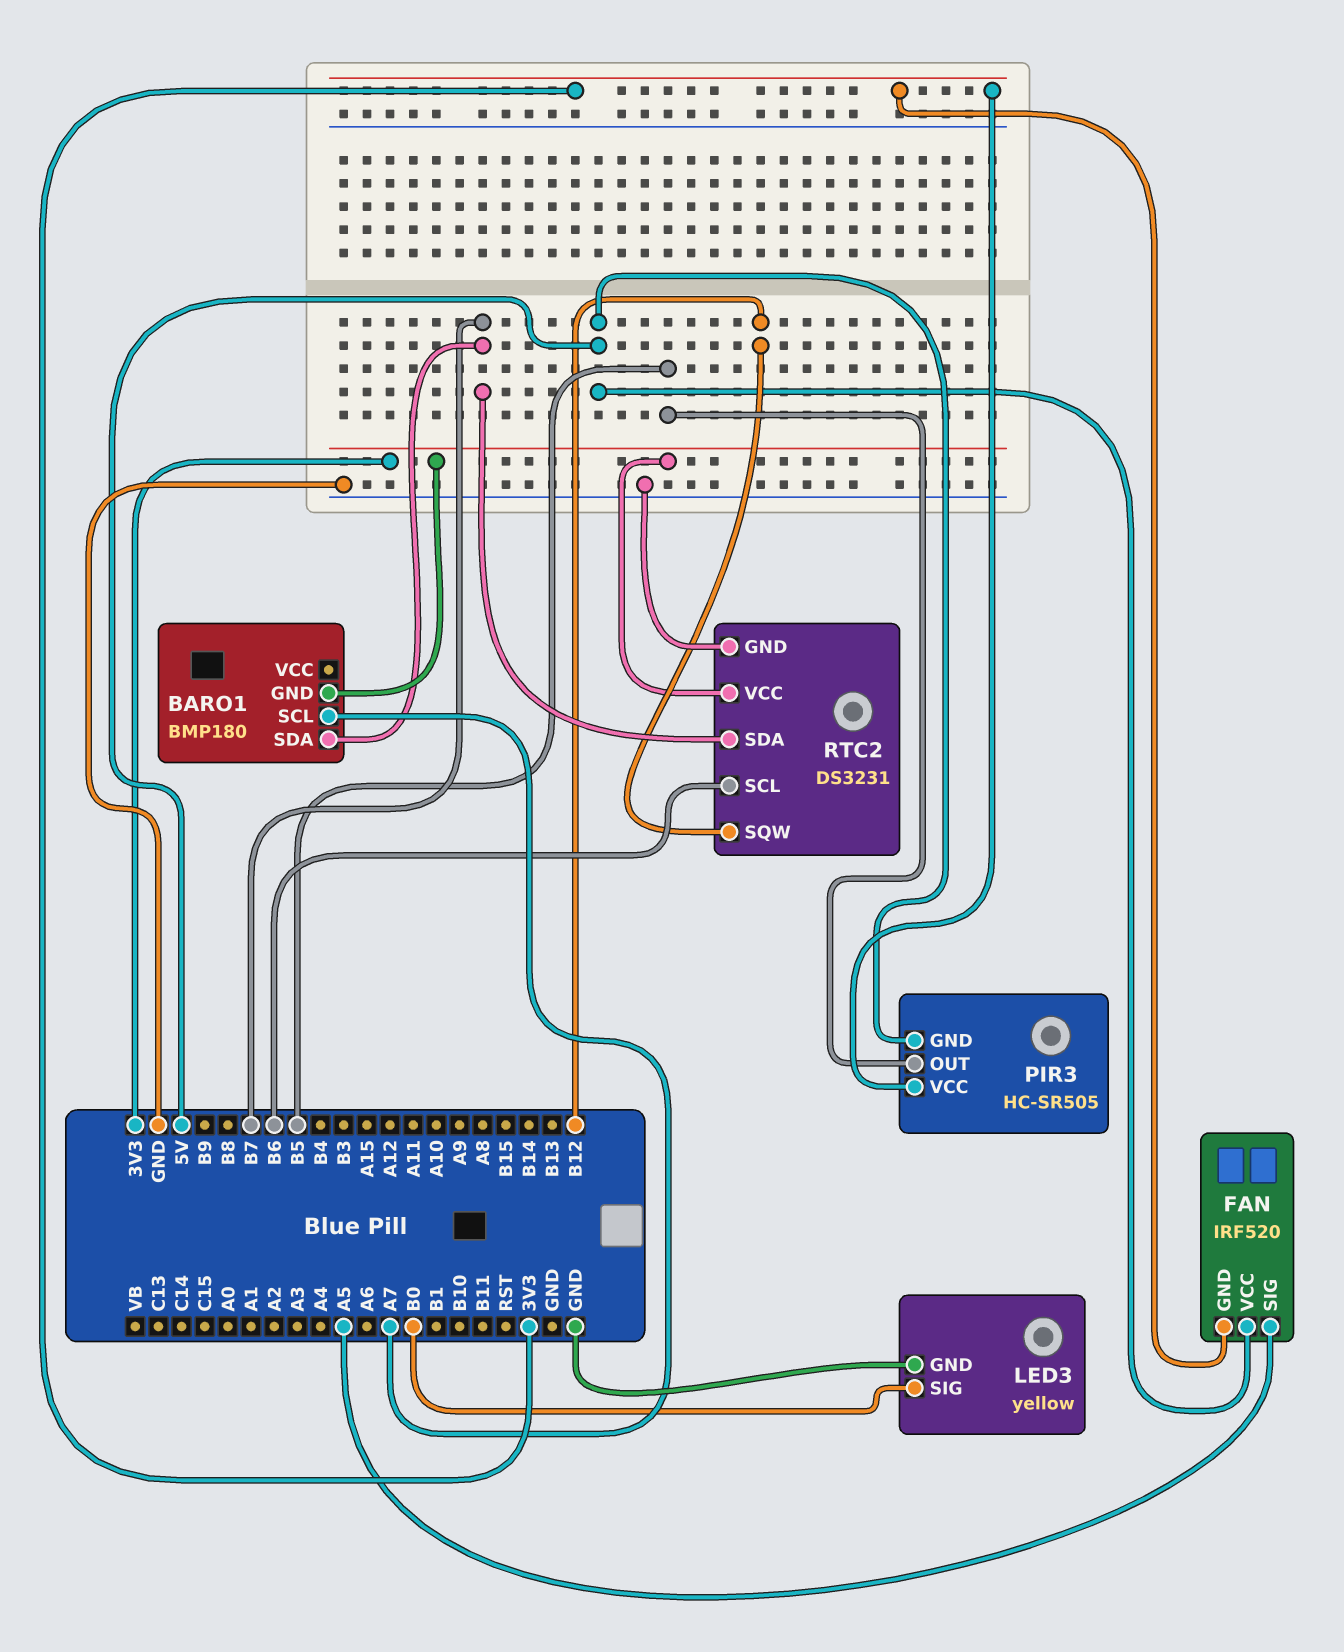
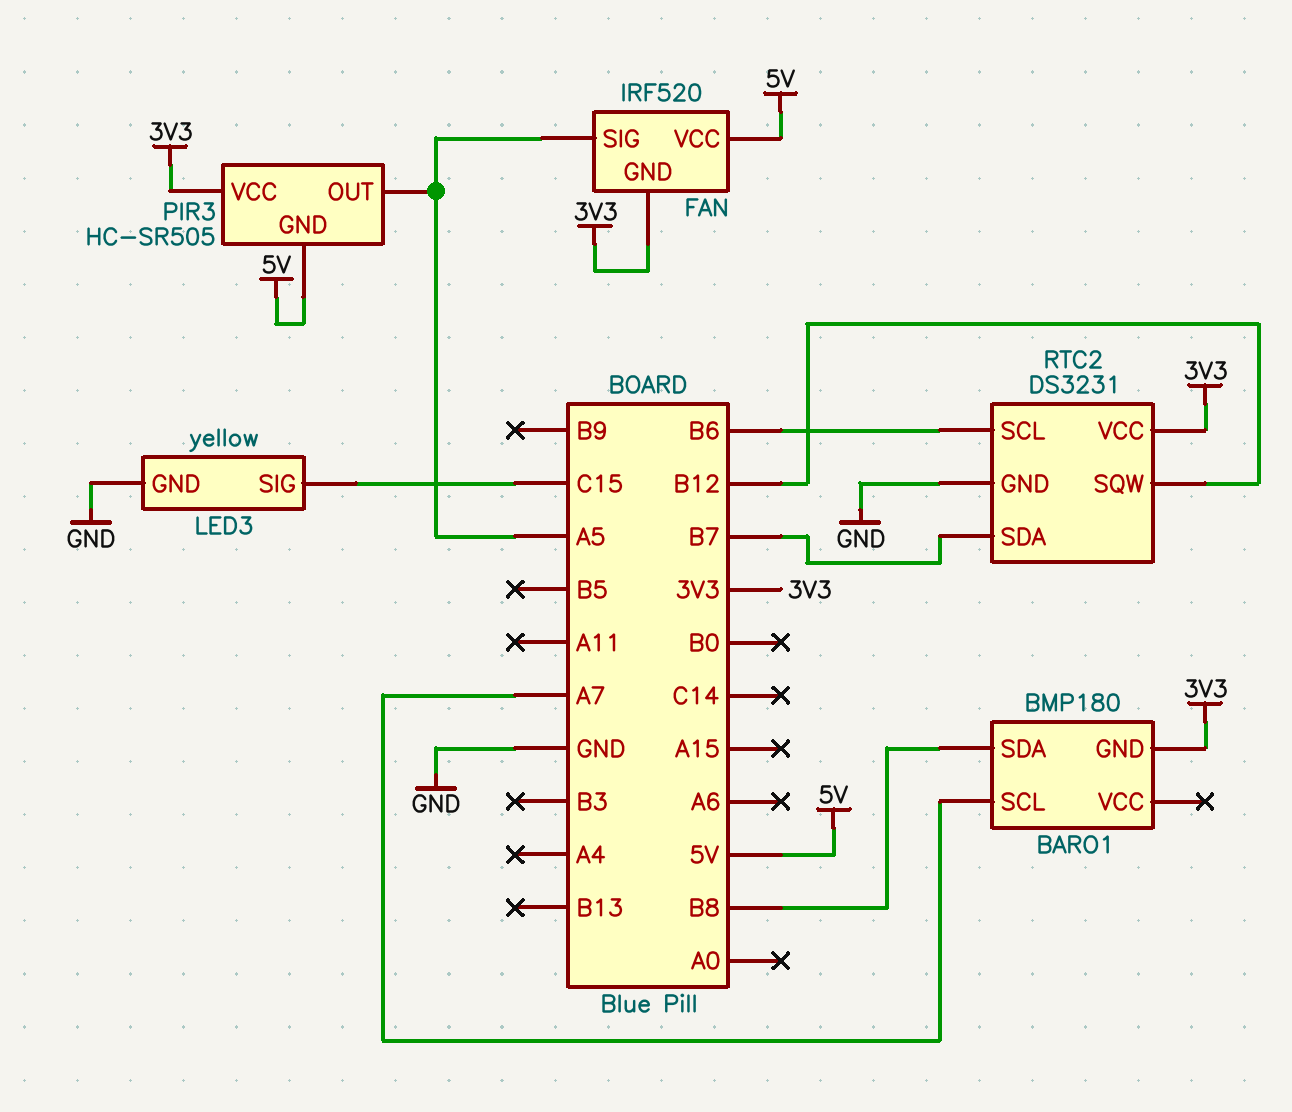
BARO1 pin SDA: B7 -> B8
LED3 pin SIG: B0 -> C15
PIR3 pin OUT: B5 -> A5

